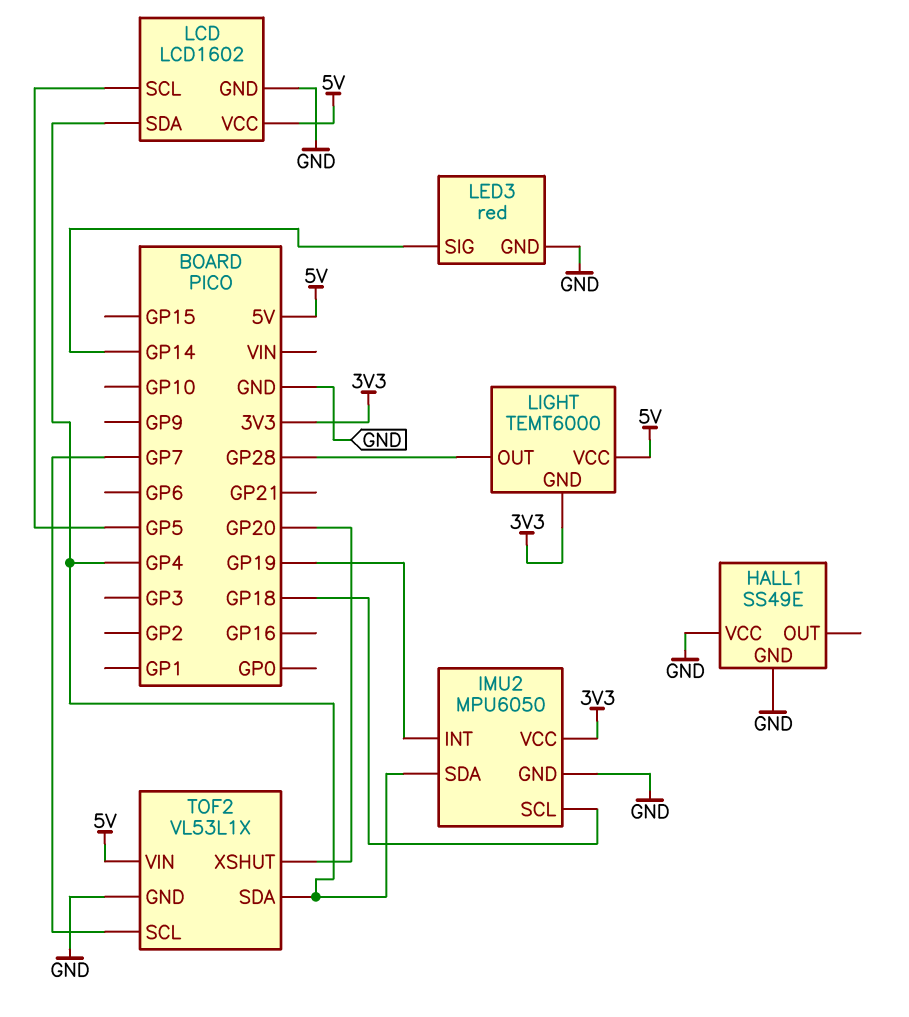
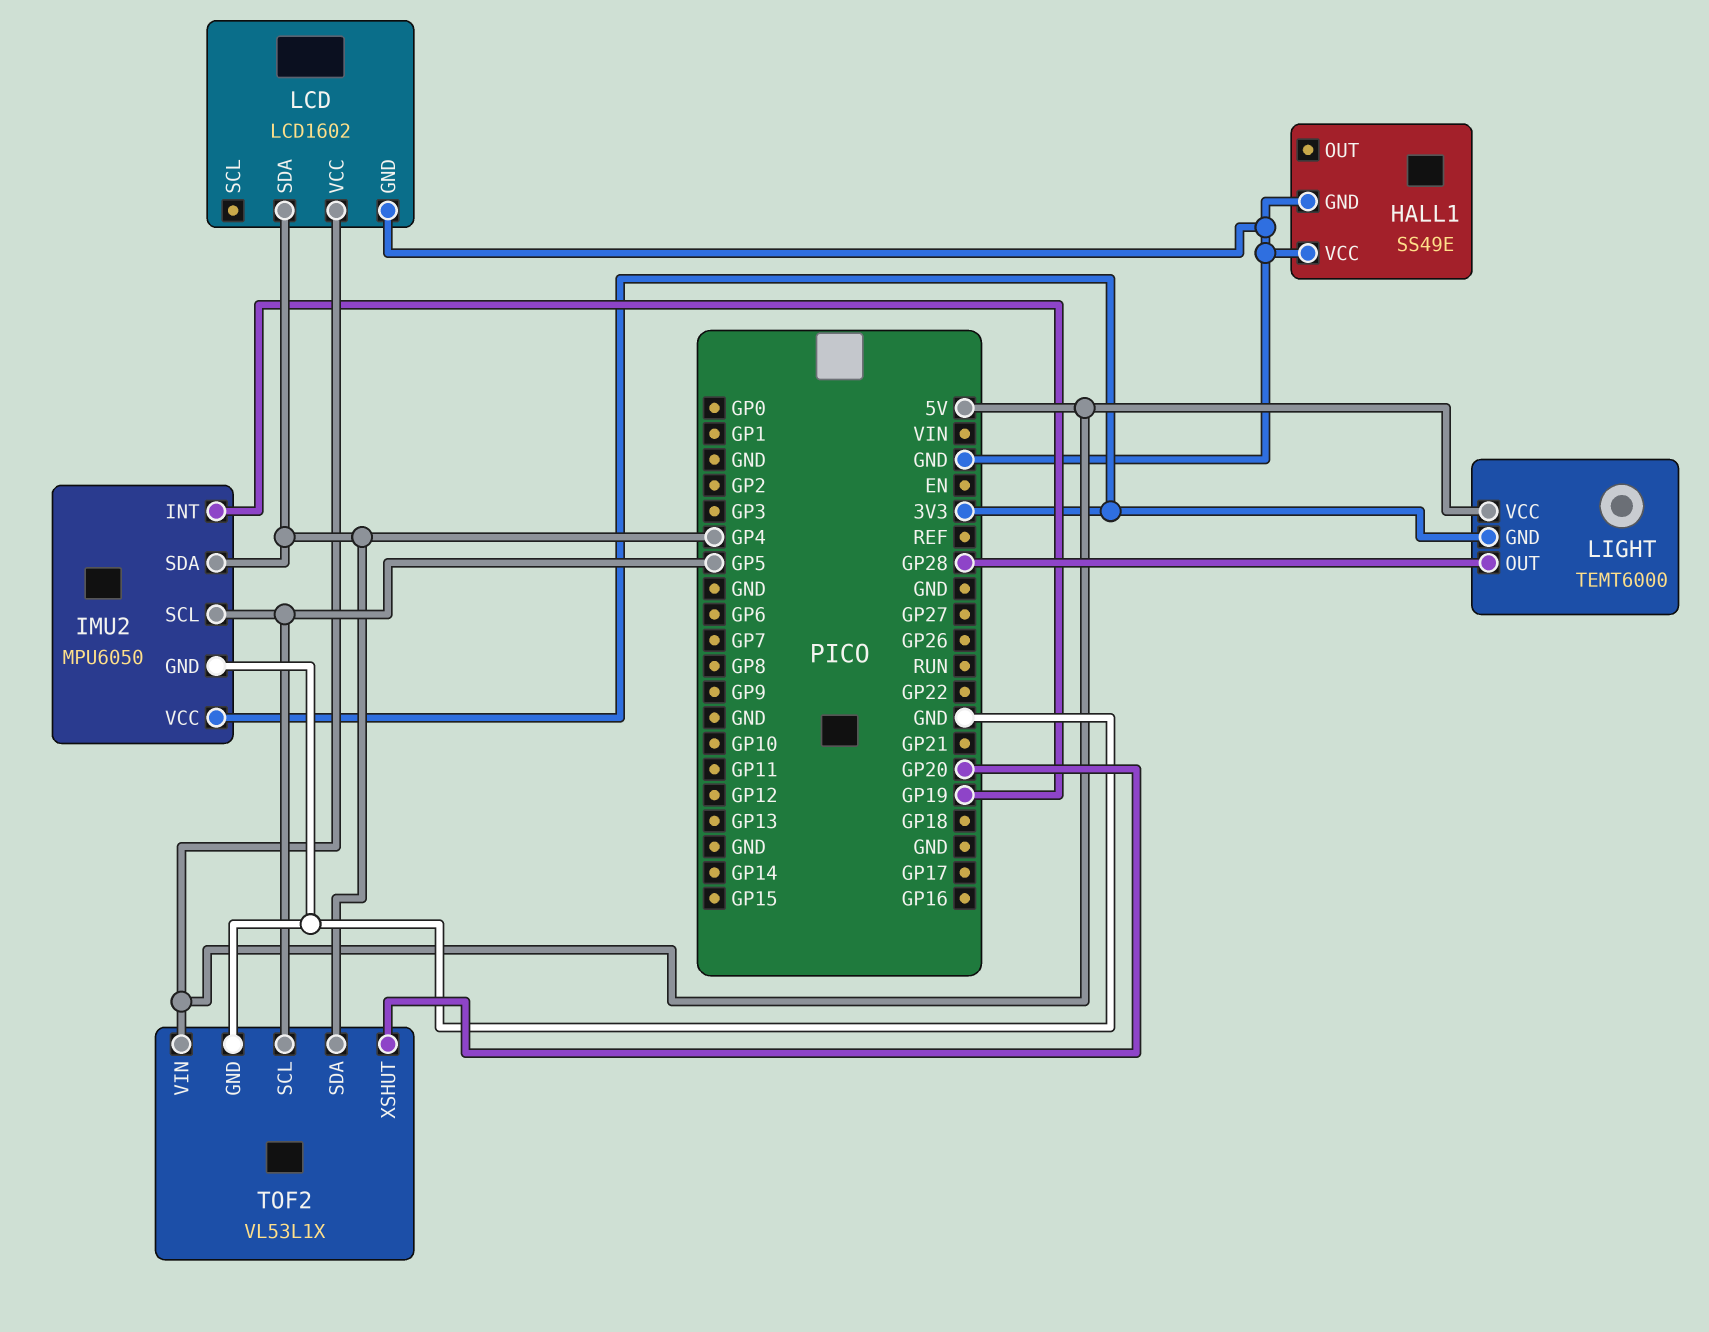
IMU2 pin SCL: GP18 -> GP5
LCD pin SCL: GP5 -> none
LED3: red -> none
LED3 pin GND: GND -> none
LED3 pin SIG: GP14 -> none
TOF2 pin SCL: GP7 -> GP5

